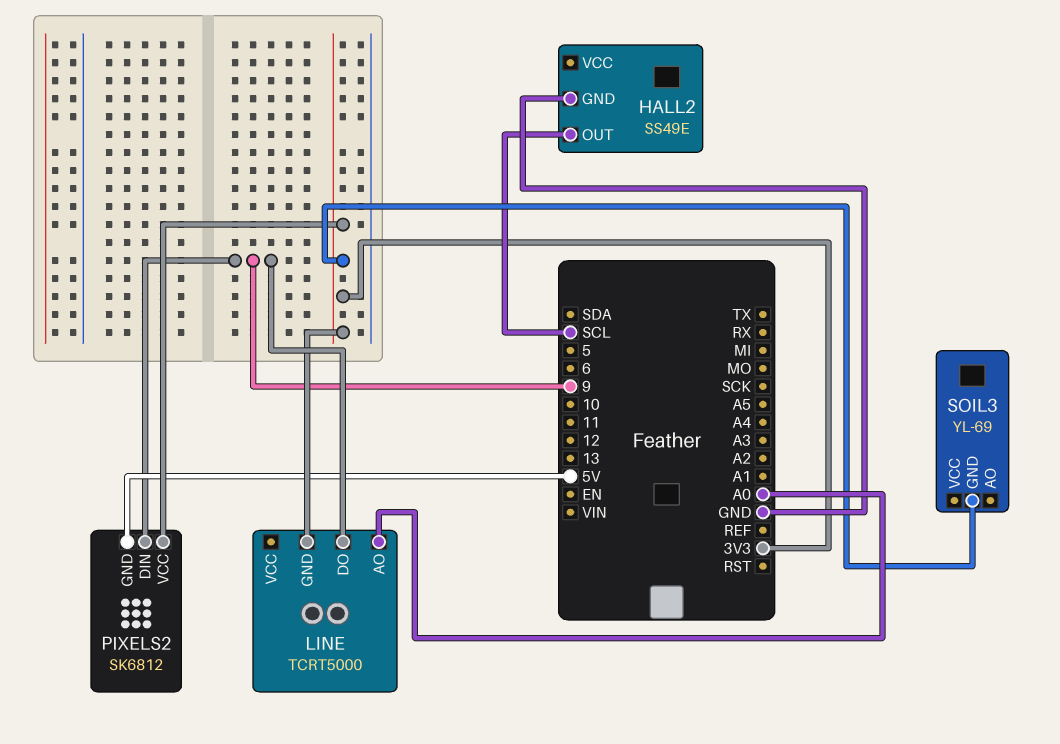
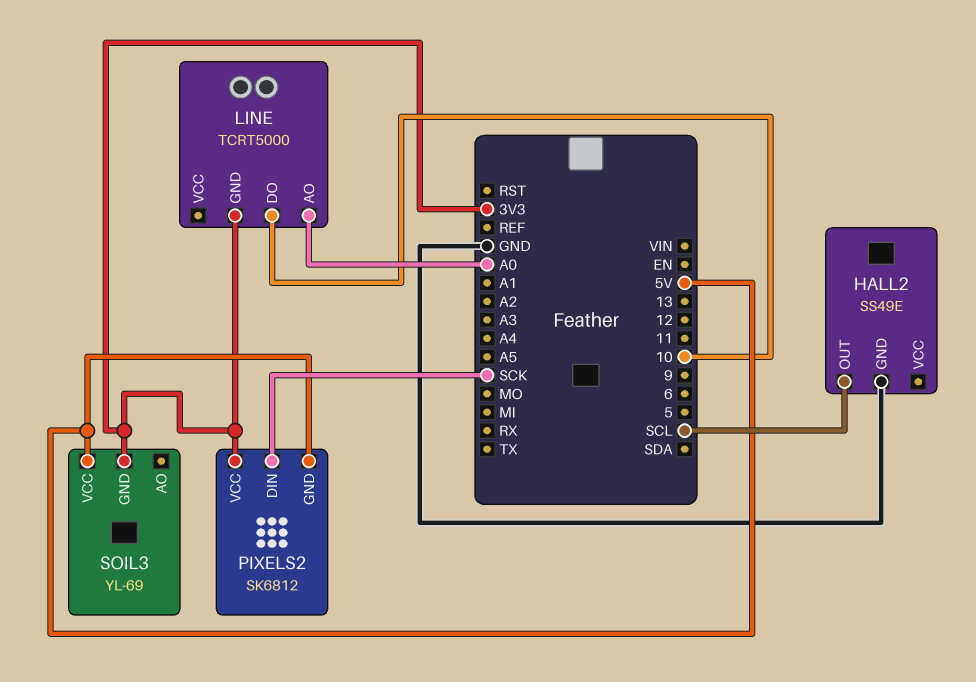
LINE pin DO: 9 -> 10
PIXELS2 pin DIN: 9 -> SCK
SOIL3 pin VCC: none -> 5V

